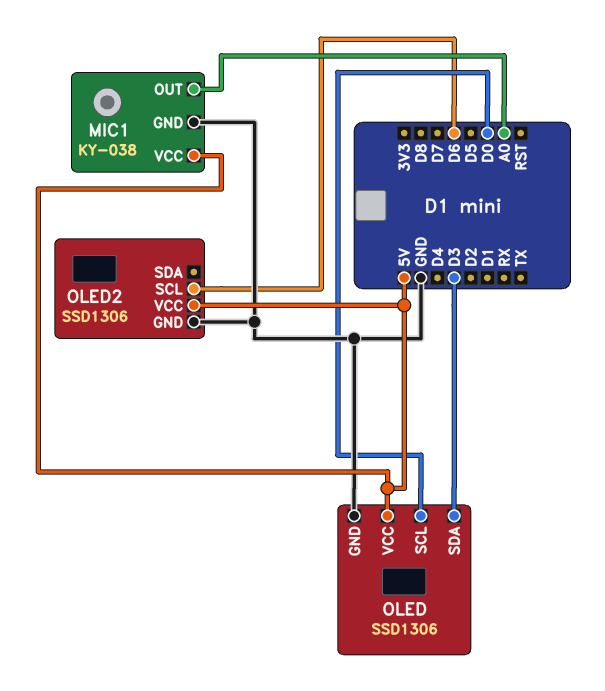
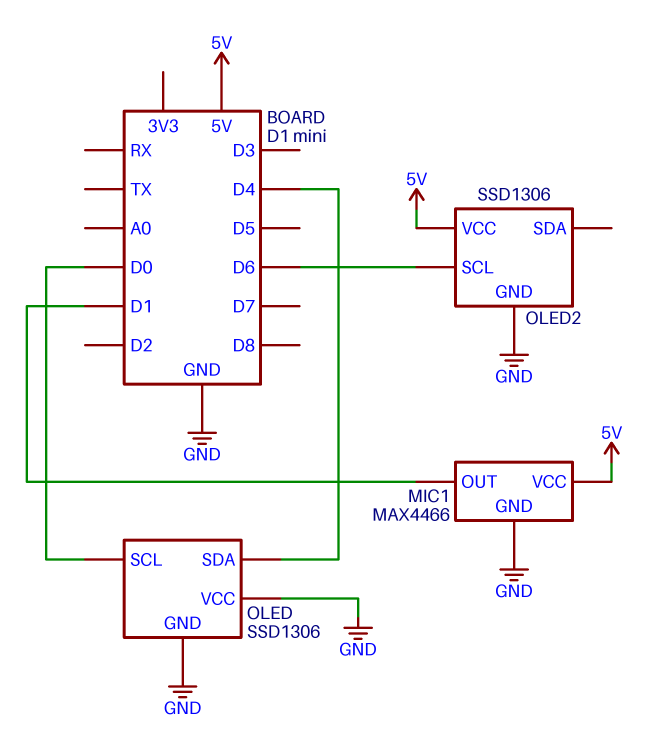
MIC1: KY-038 -> MAX4466
MIC1 pin OUT: A0 -> D1
OLED pin SDA: D3 -> D4
OLED pin VCC: 5V -> GND

